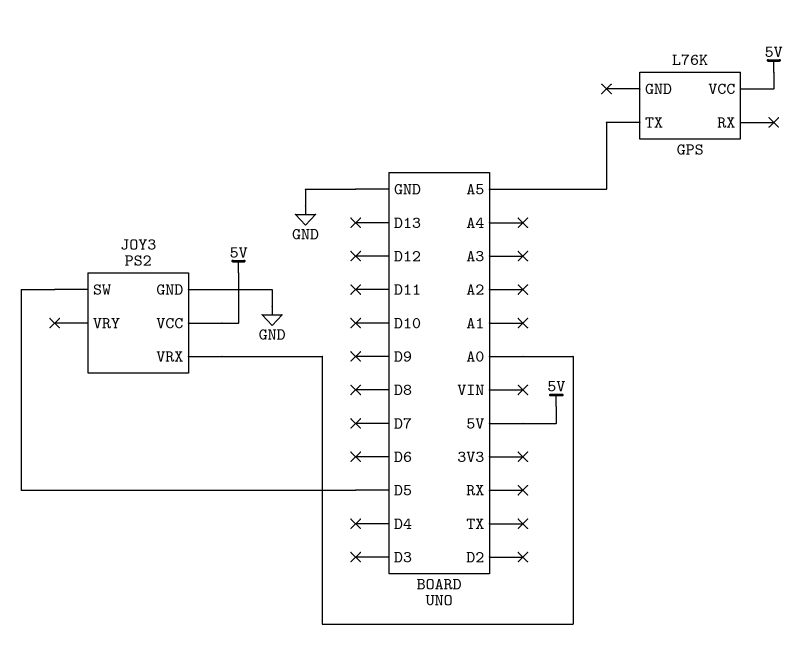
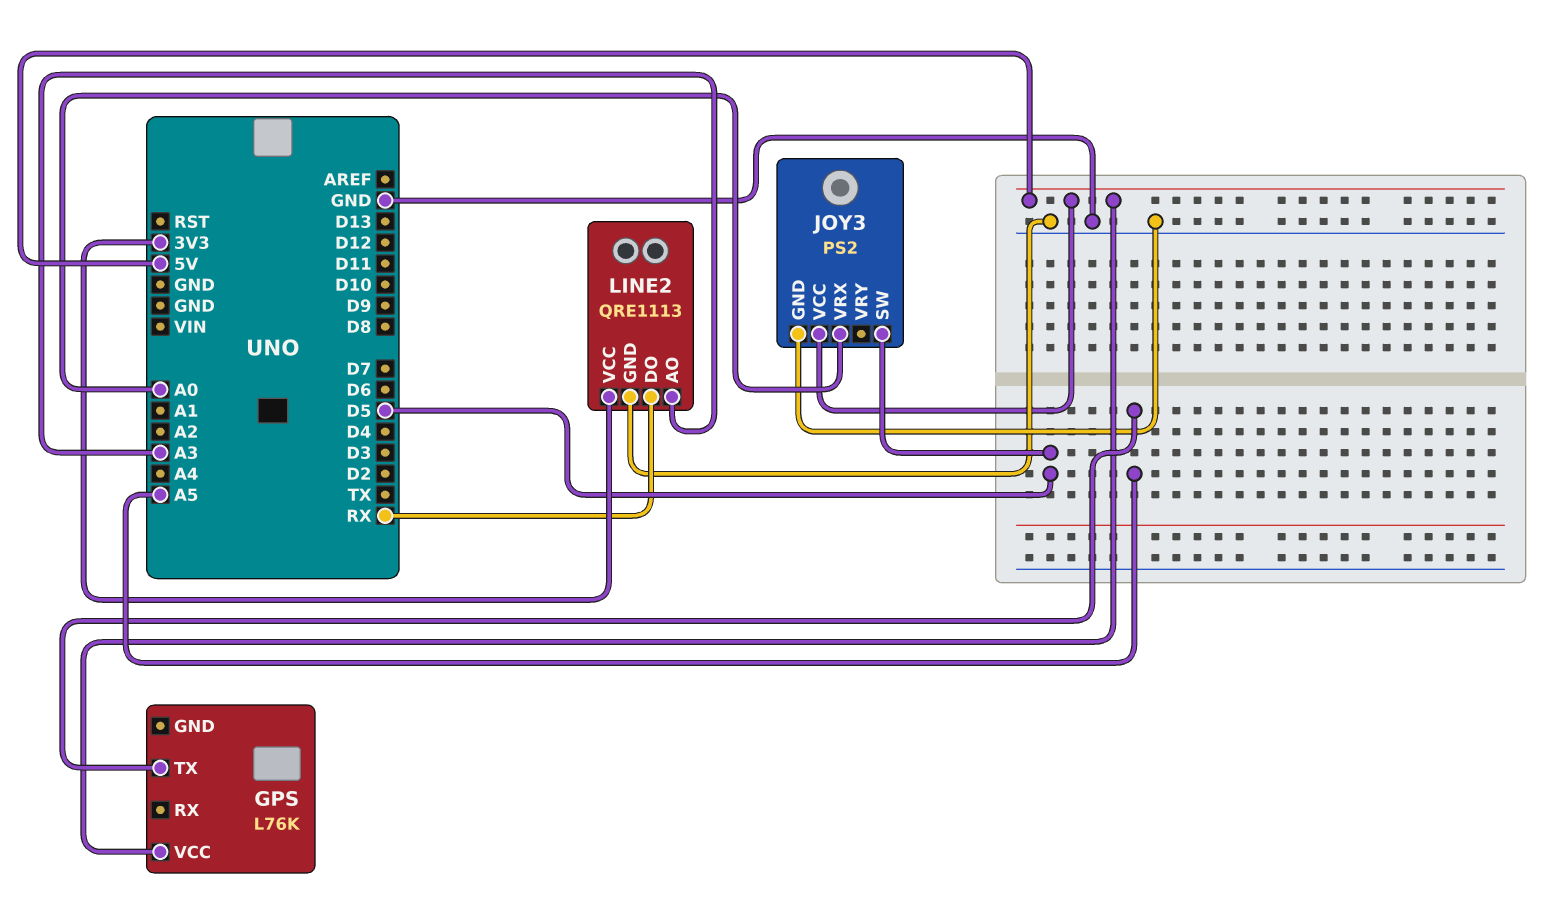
LINE2: none -> QRE1113
LINE2 pin AO: none -> A3
LINE2 pin DO: none -> RX
LINE2 pin GND: none -> GND
LINE2 pin VCC: none -> 3V3

